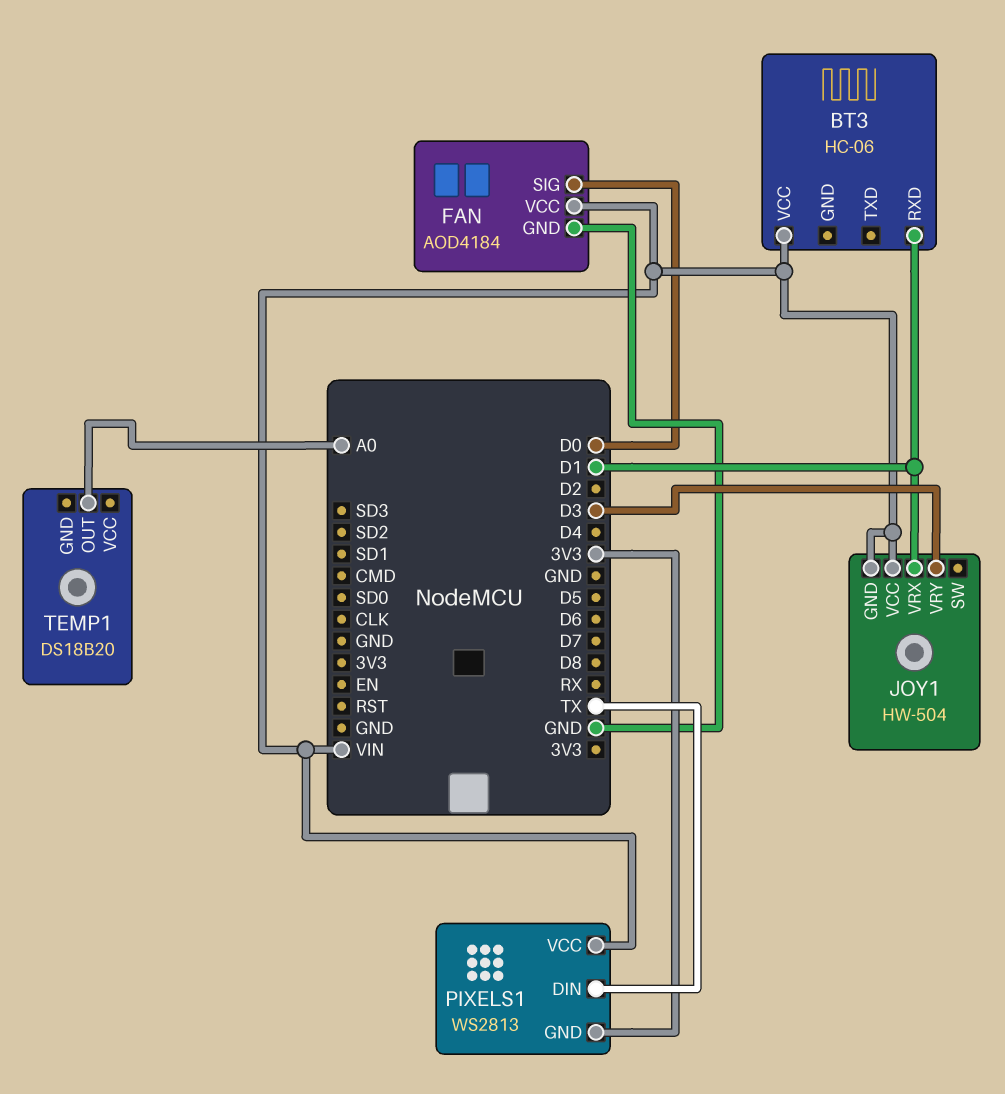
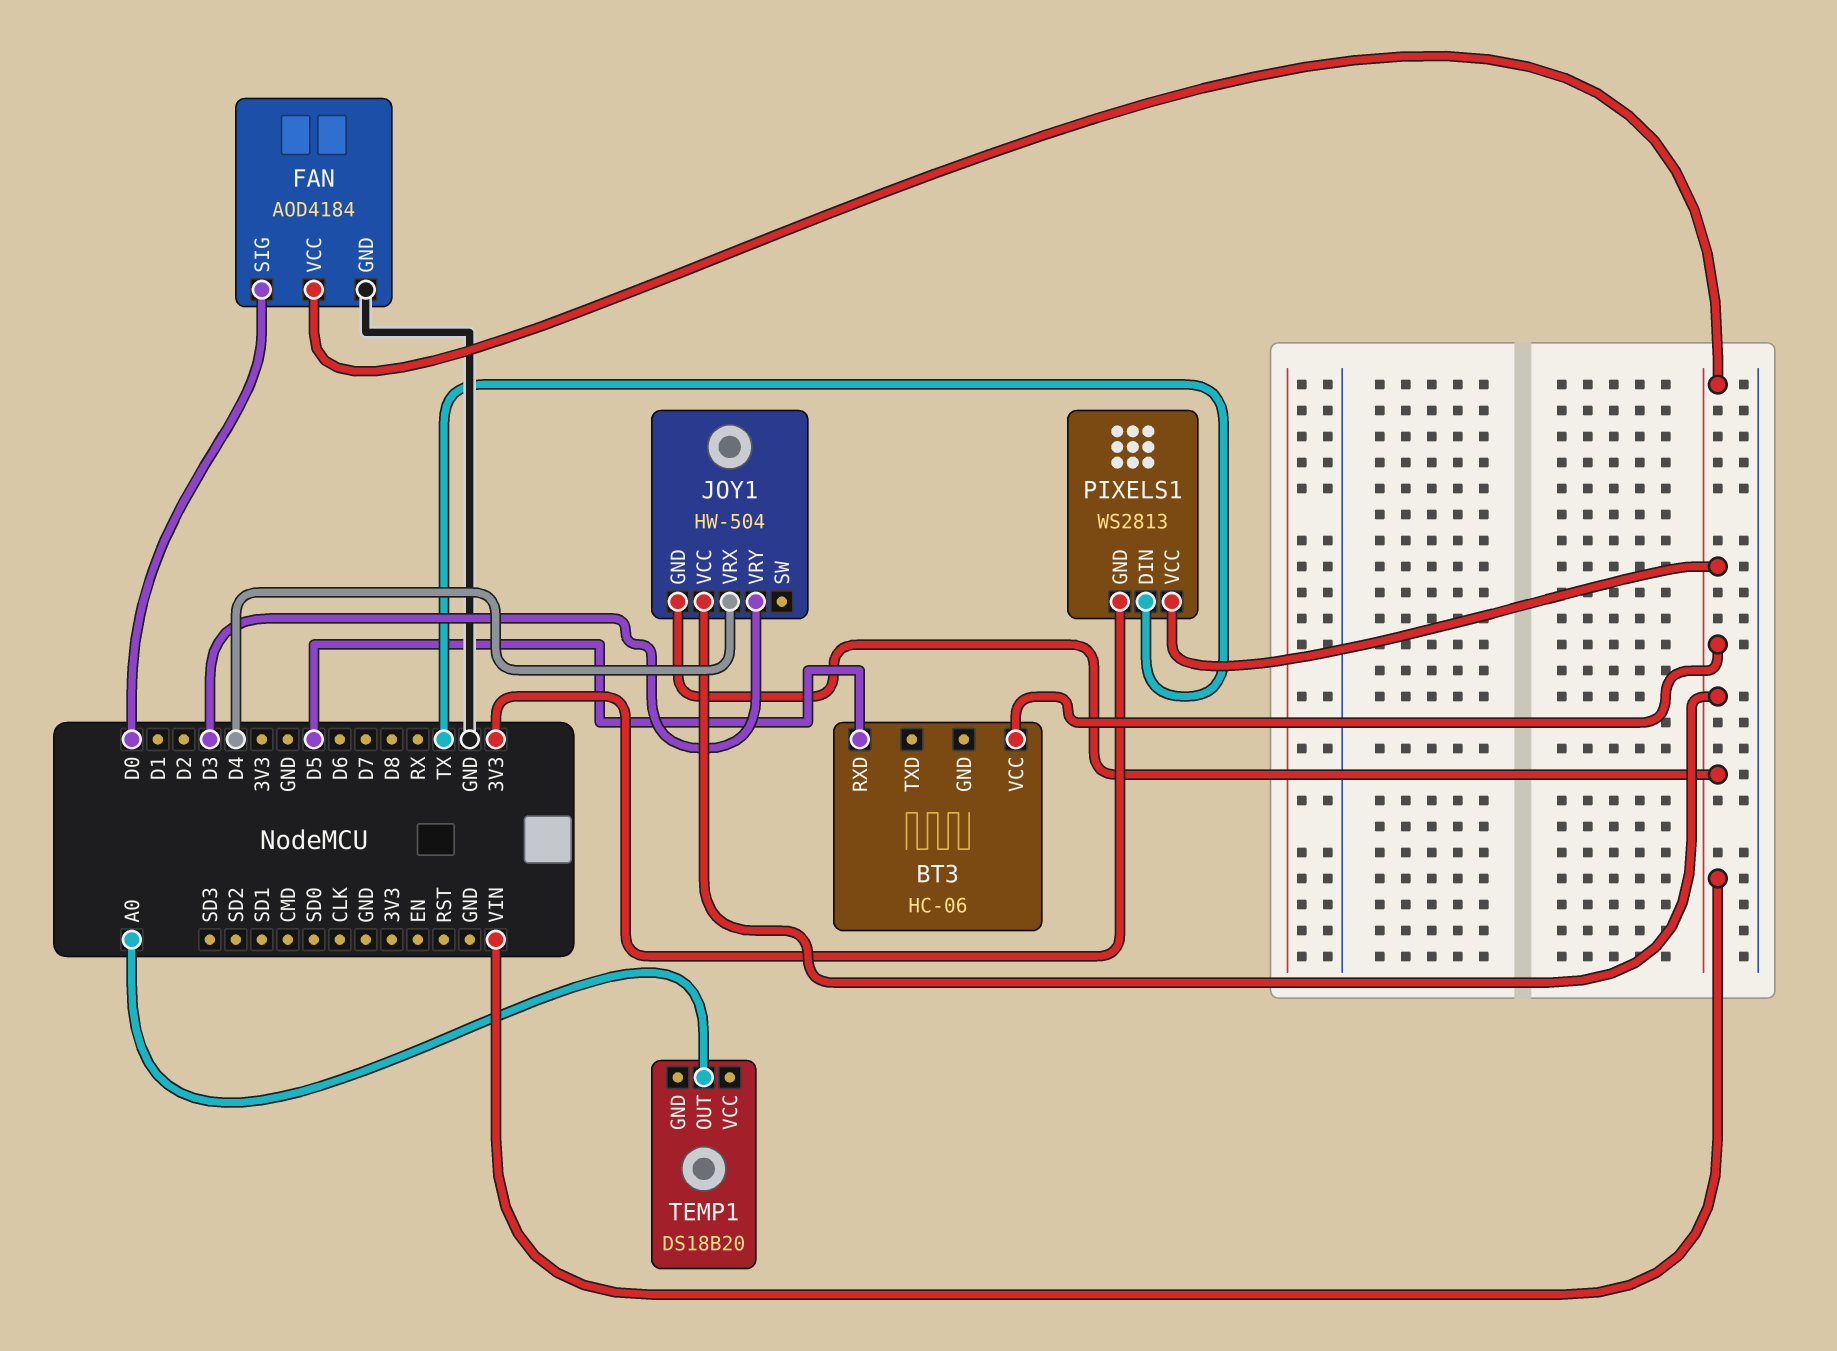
BT3 pin RXD: D1 -> D5
JOY1 pin VRX: D1 -> D4

